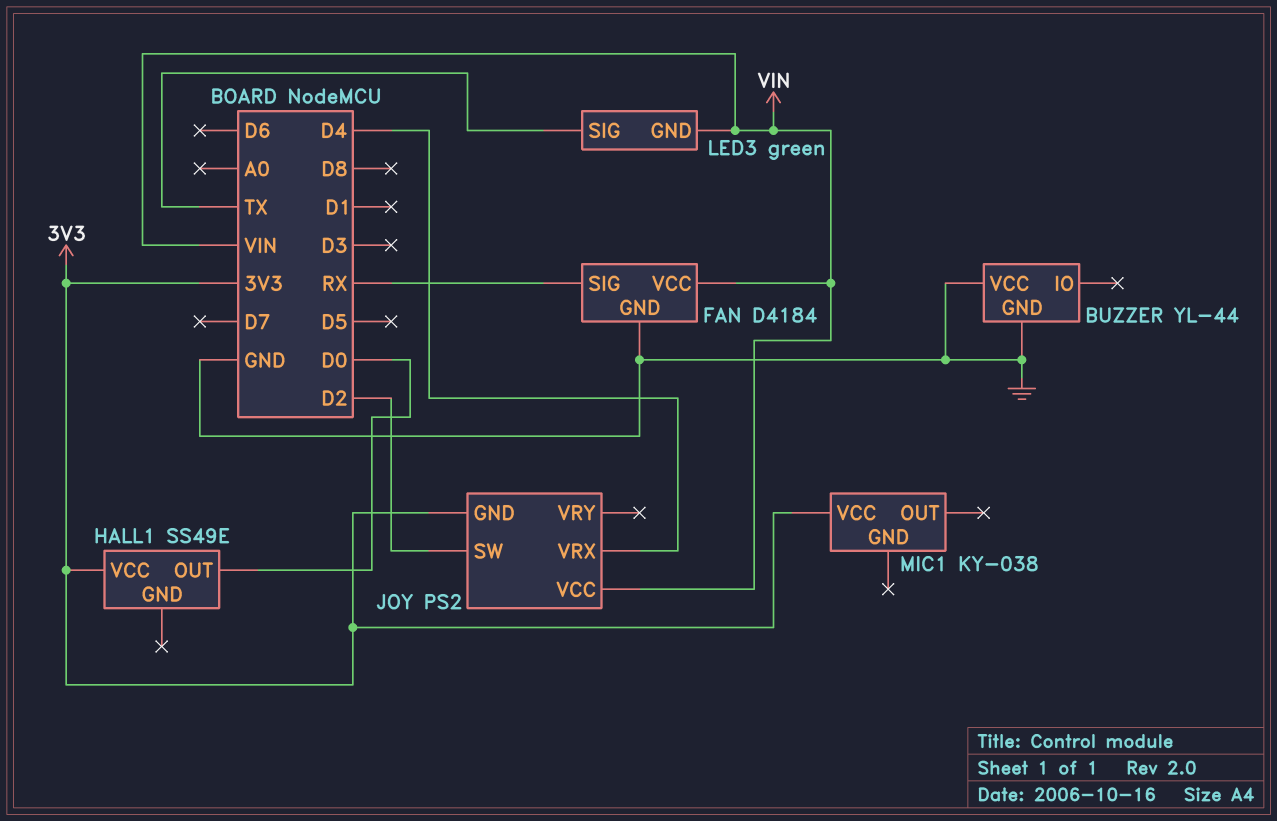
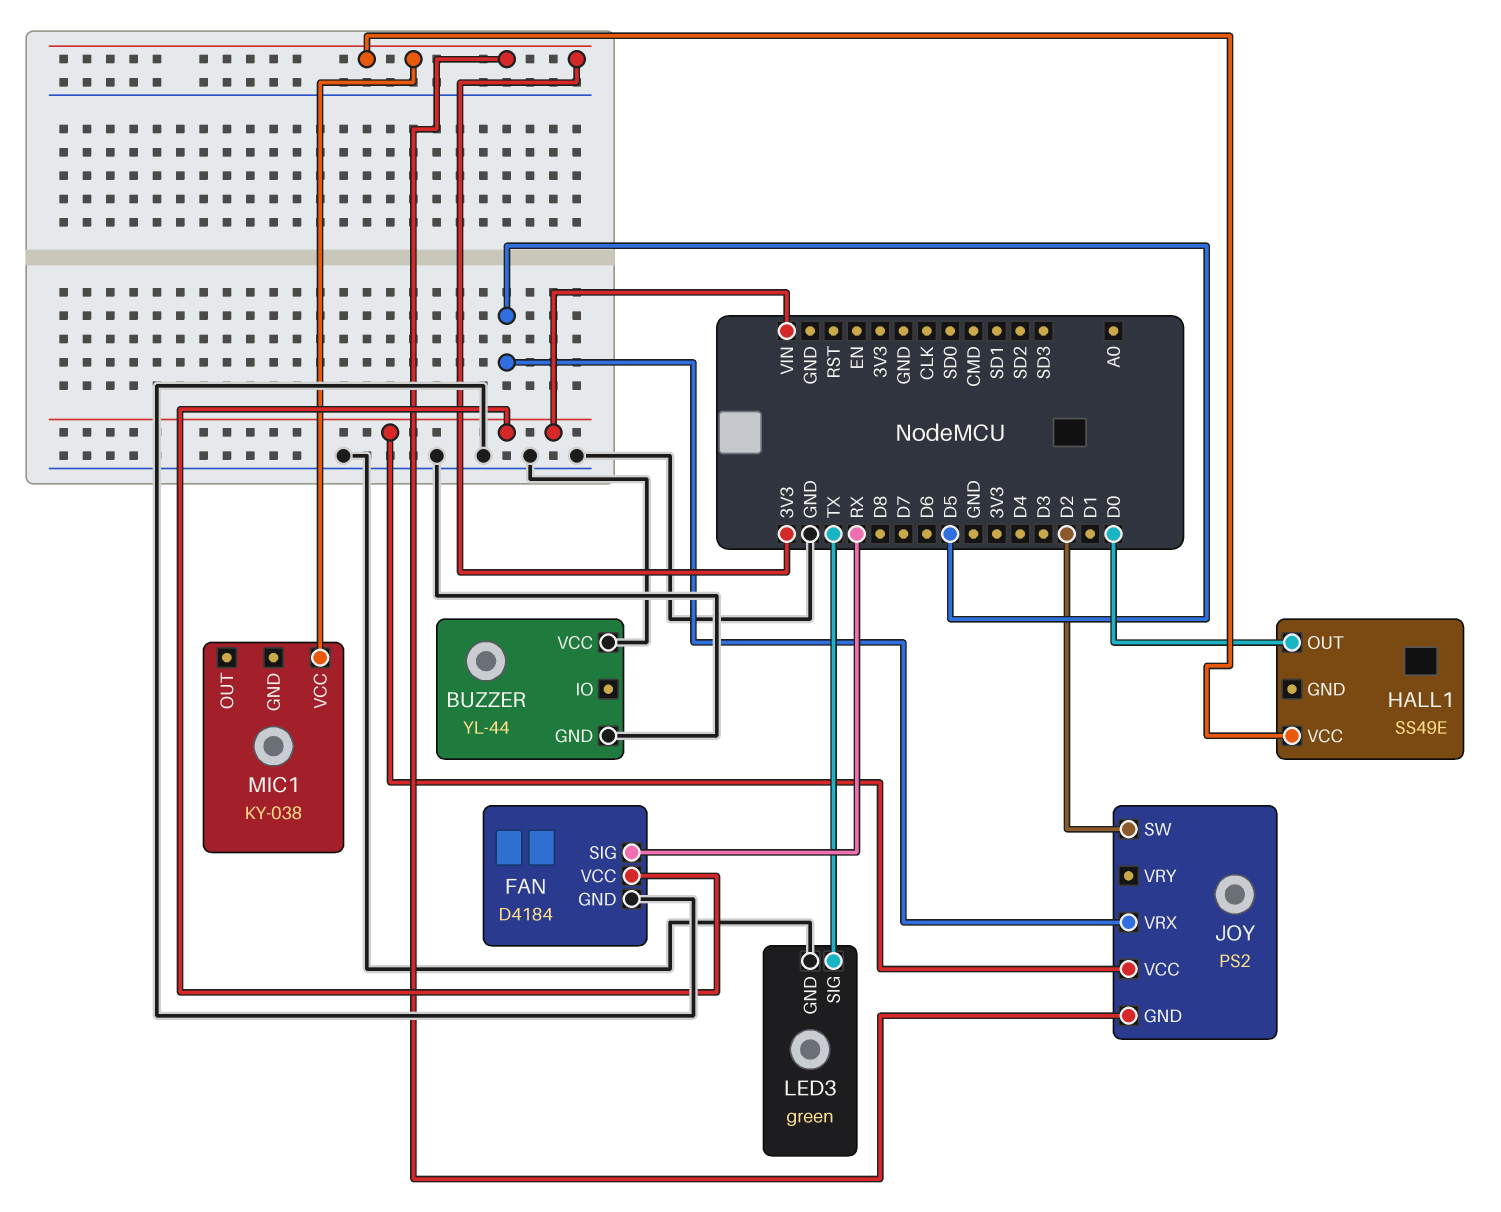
JOY pin VRX: D4 -> D5
LED3 pin GND: VIN -> GND

